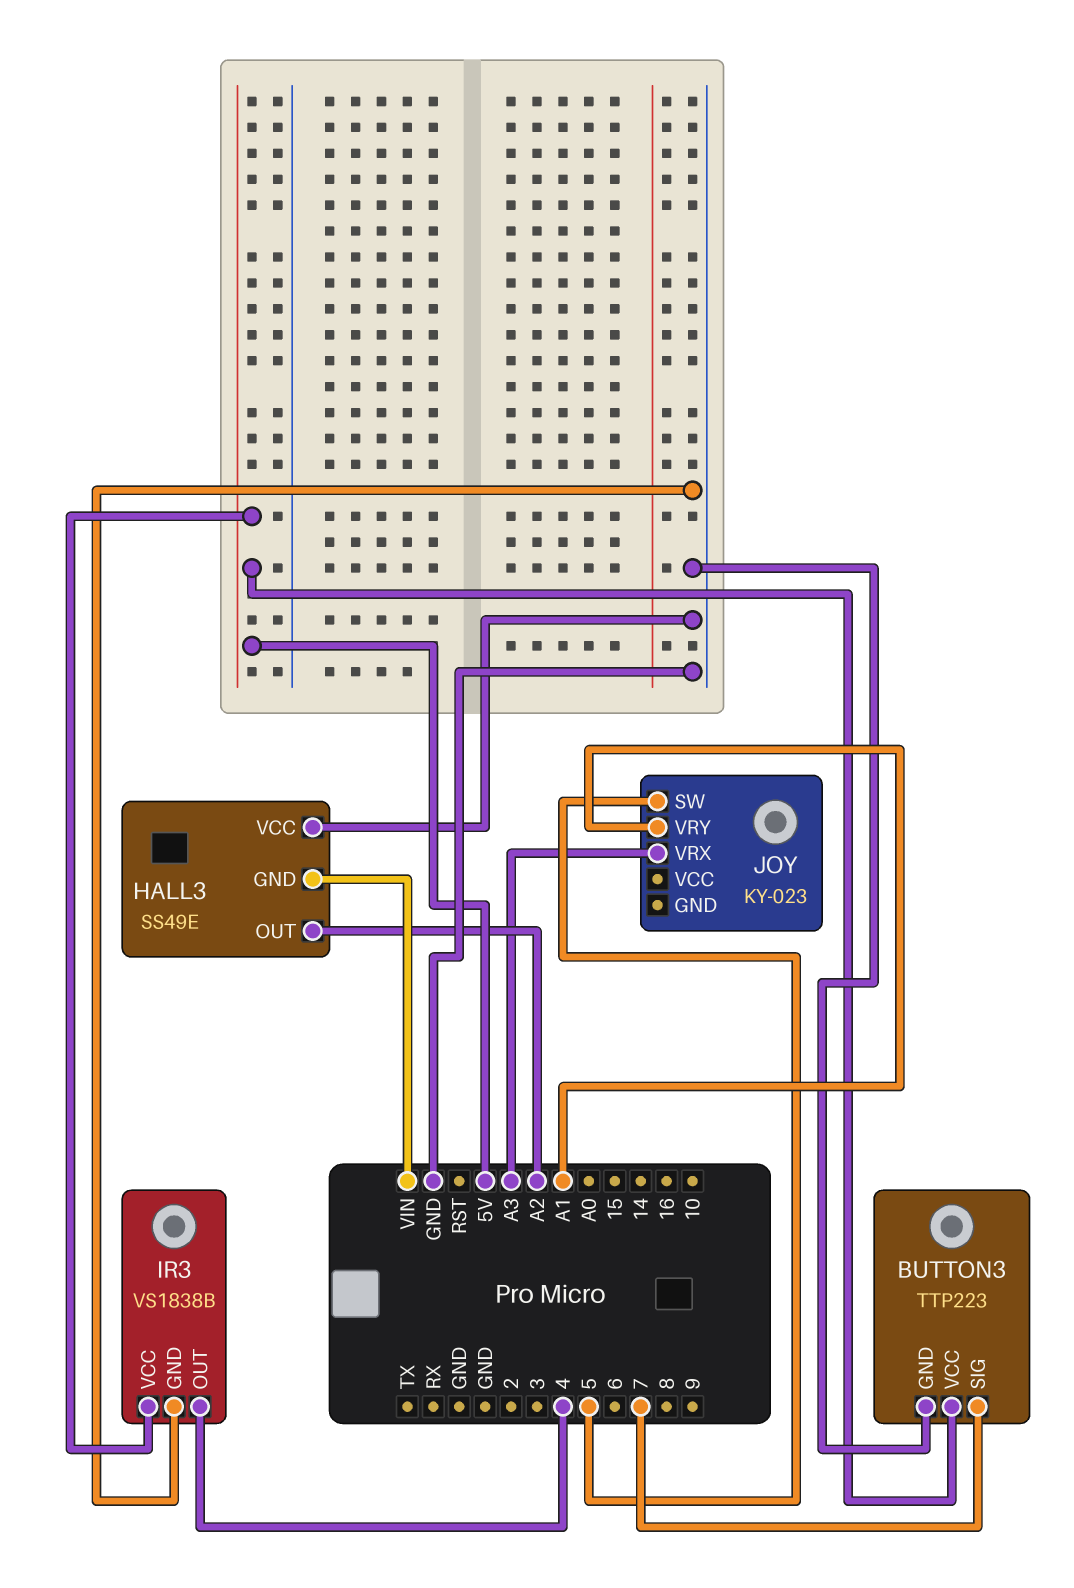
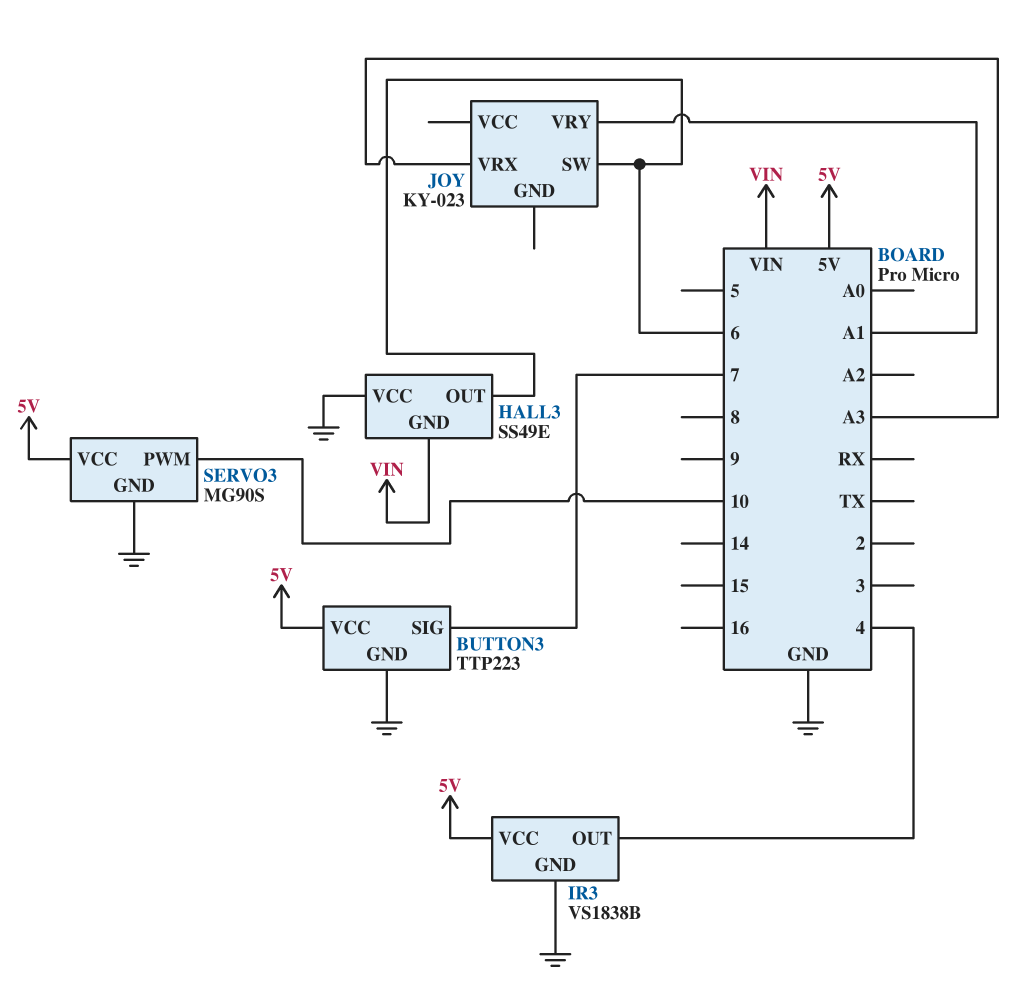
HALL3 pin OUT: A2 -> 6
JOY pin SW: 5 -> 6
SERVO3: none -> MG90S
SERVO3 pin GND: none -> GND
SERVO3 pin PWM: none -> 10
SERVO3 pin VCC: none -> 5V

